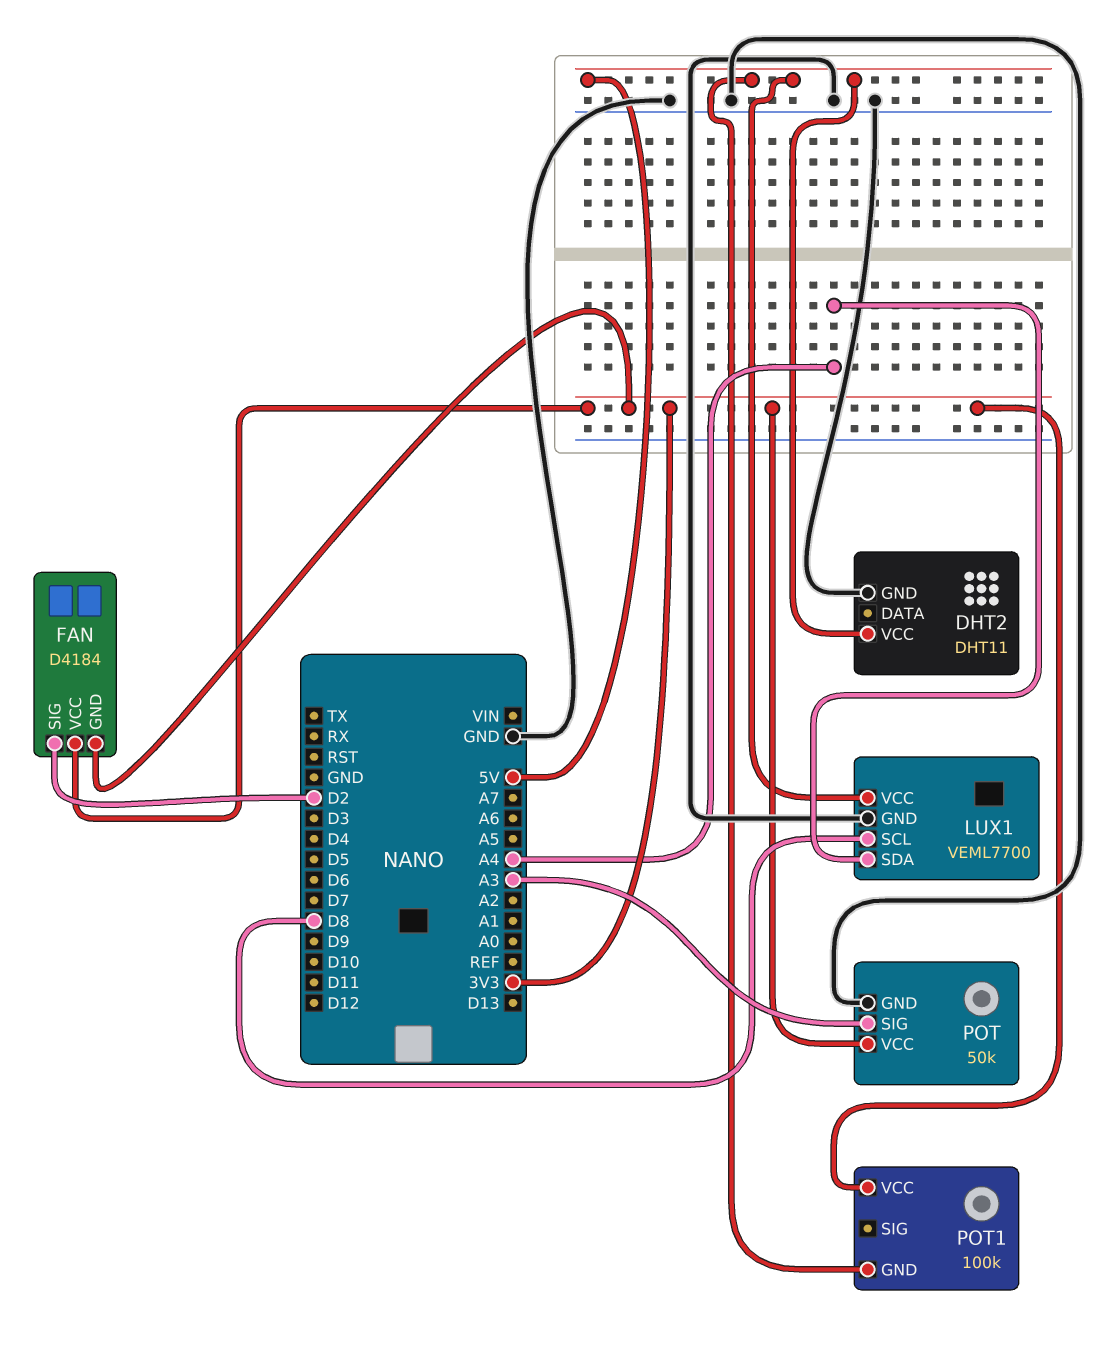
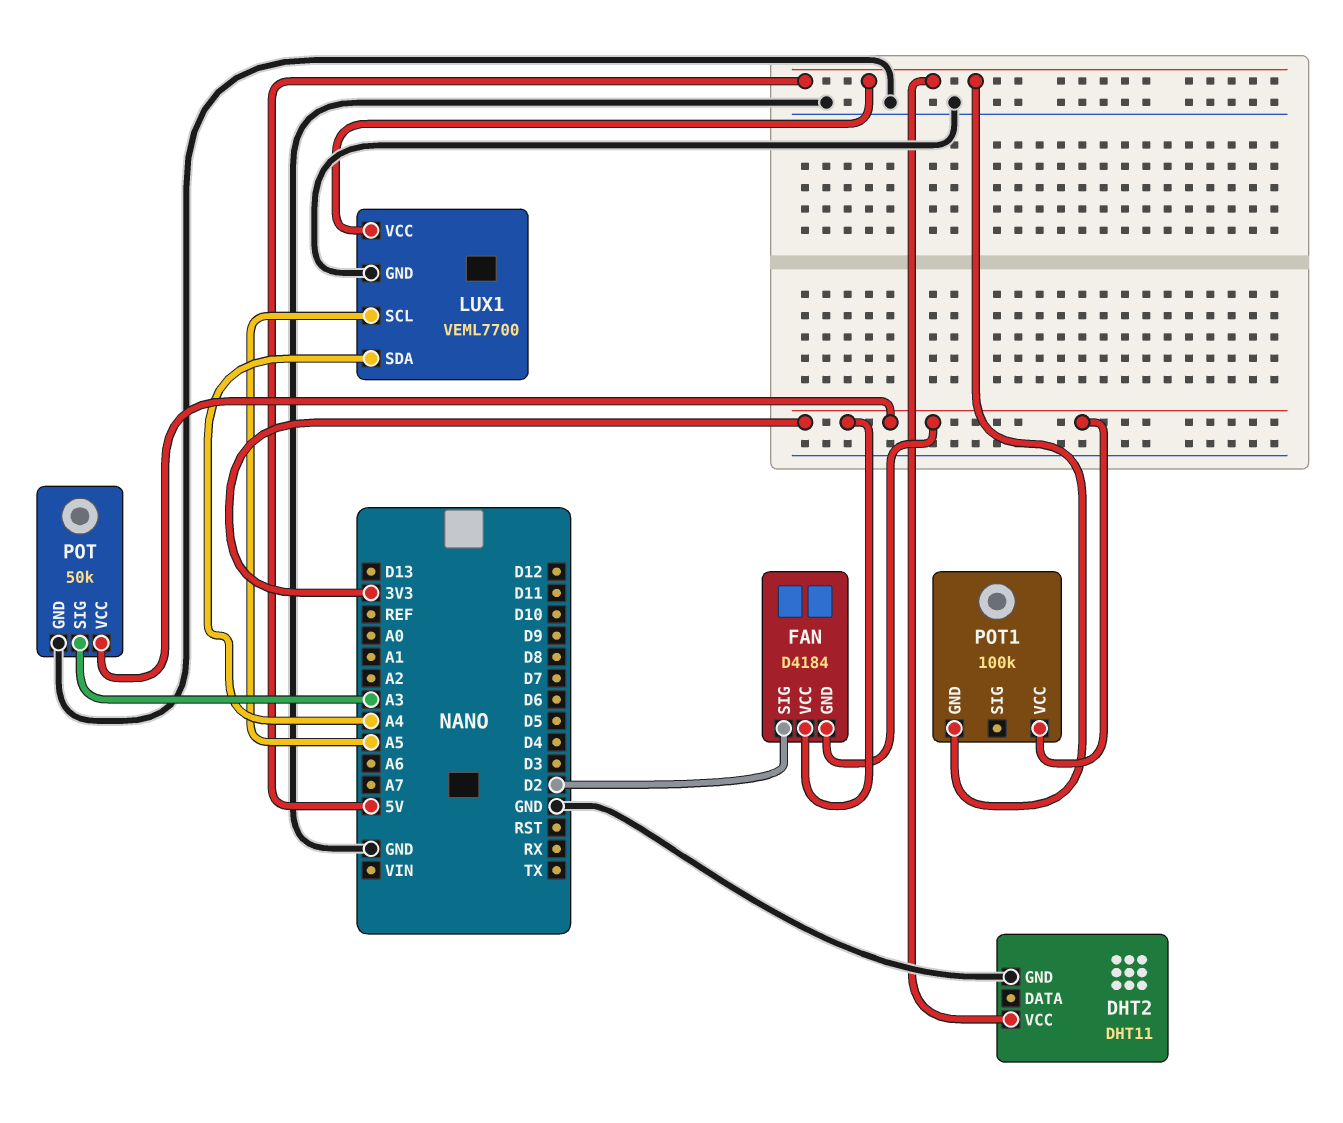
LUX1 pin SCL: D8 -> A5

